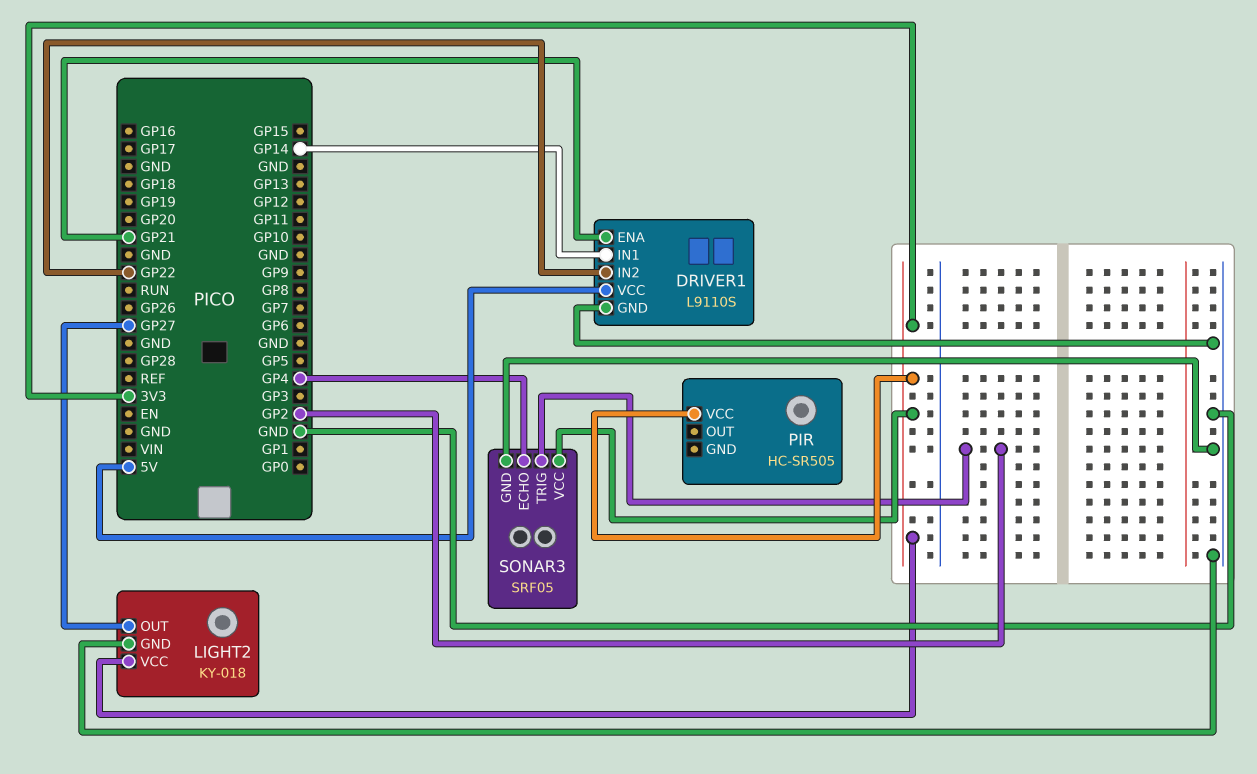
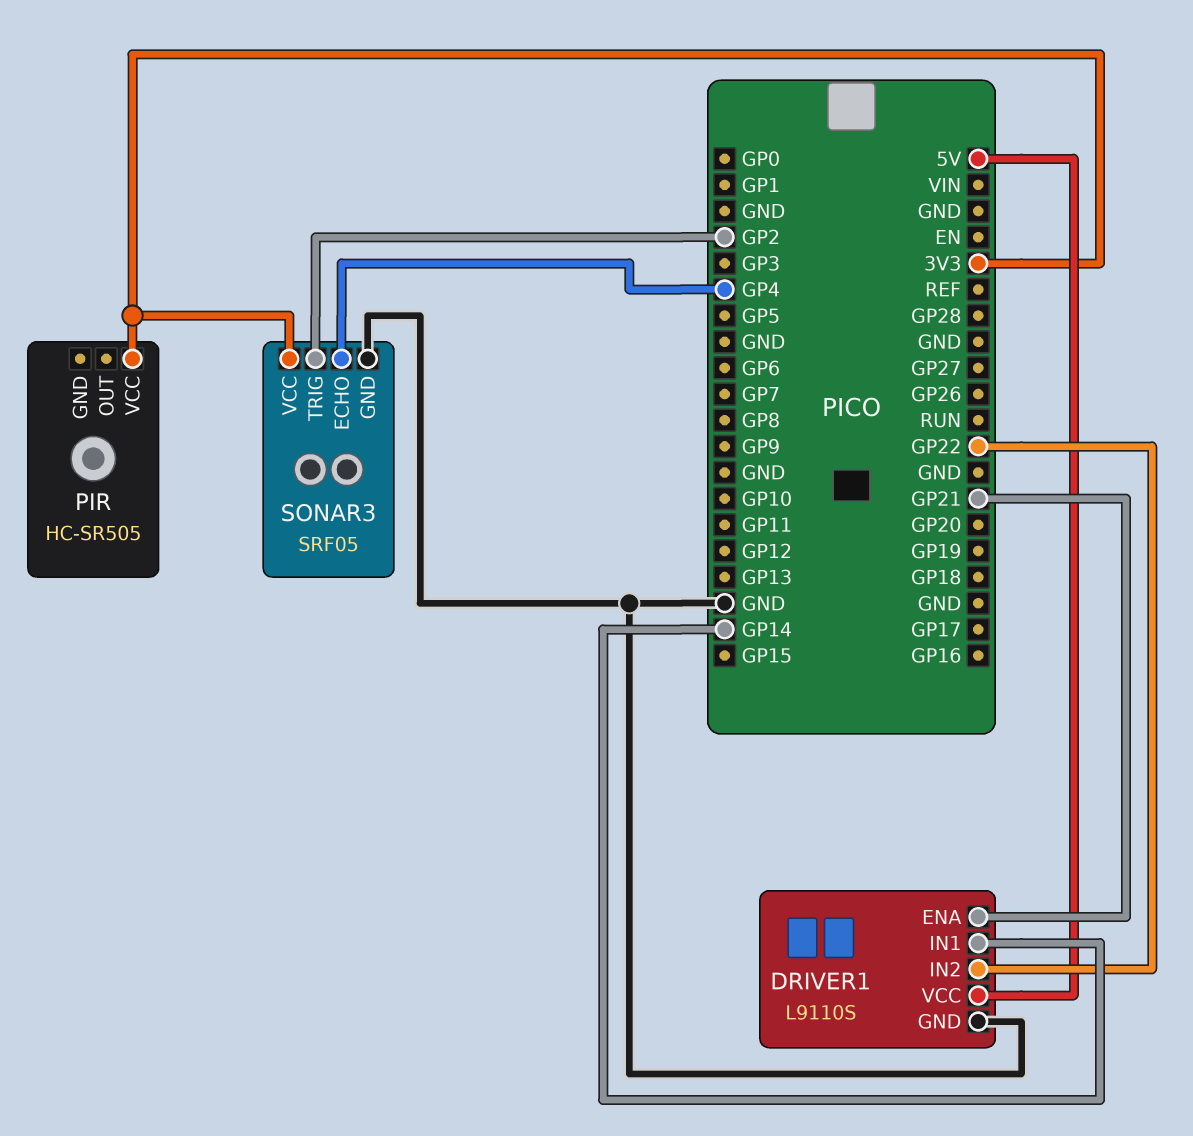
LIGHT2: KY-018 -> none
LIGHT2 pin GND: GND -> none
LIGHT2 pin OUT: GP27 -> none
LIGHT2 pin VCC: 3V3 -> none

